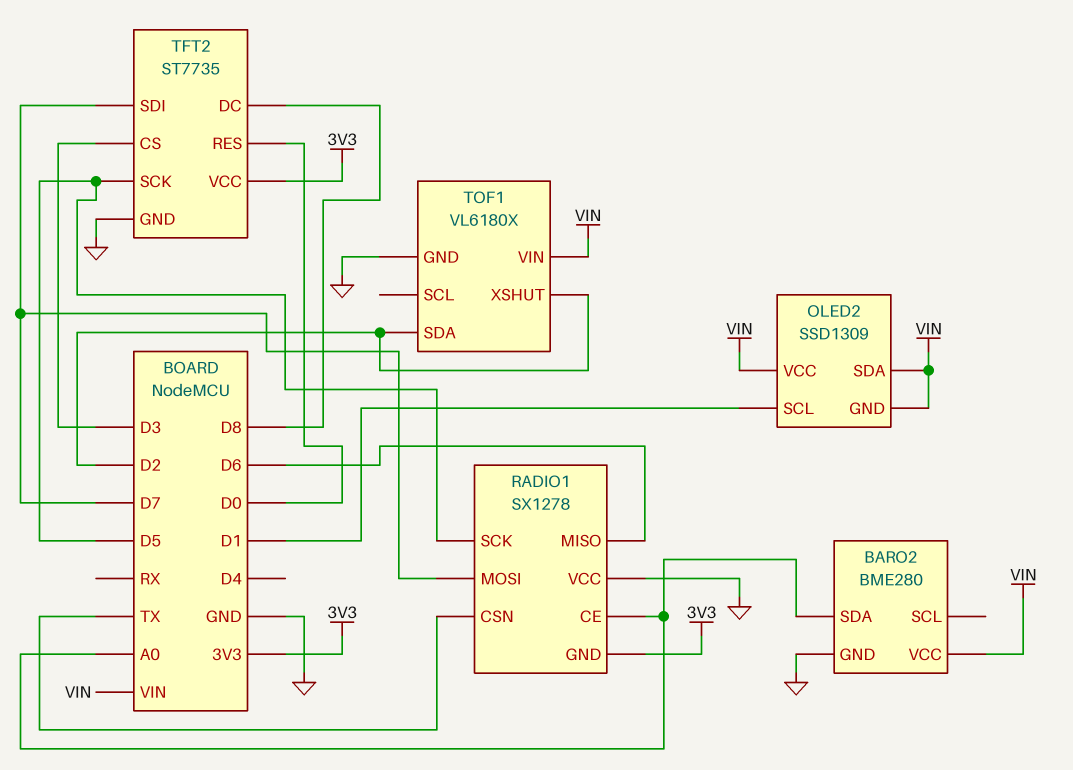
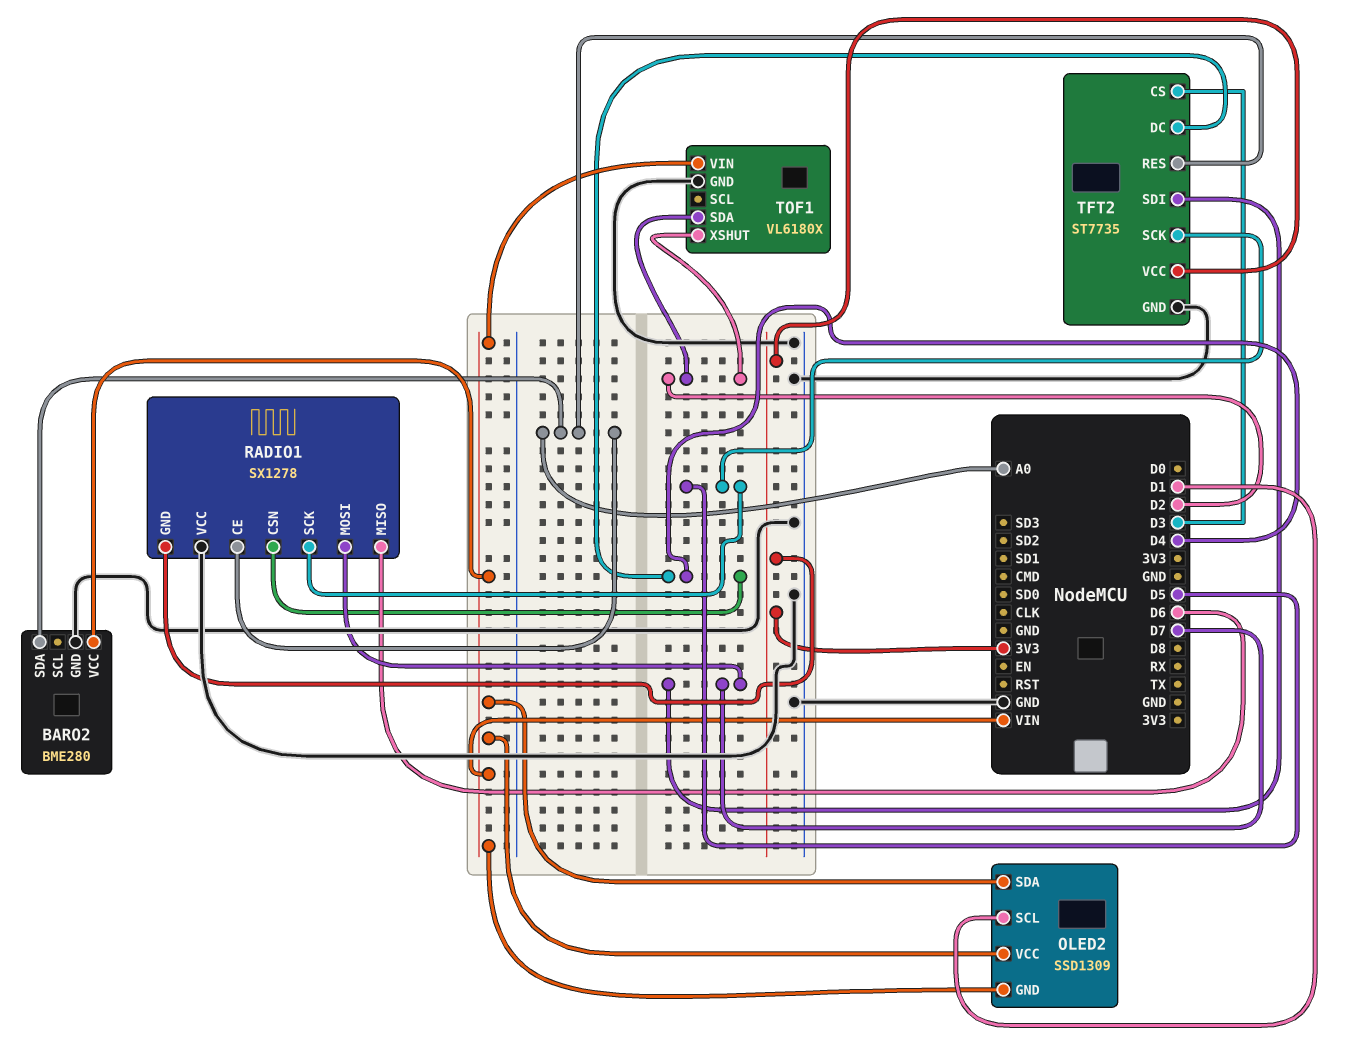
RADIO1 pin CSN: TX -> D4
TFT2 pin DC: D8 -> D4
TFT2 pin RES: D0 -> A0

